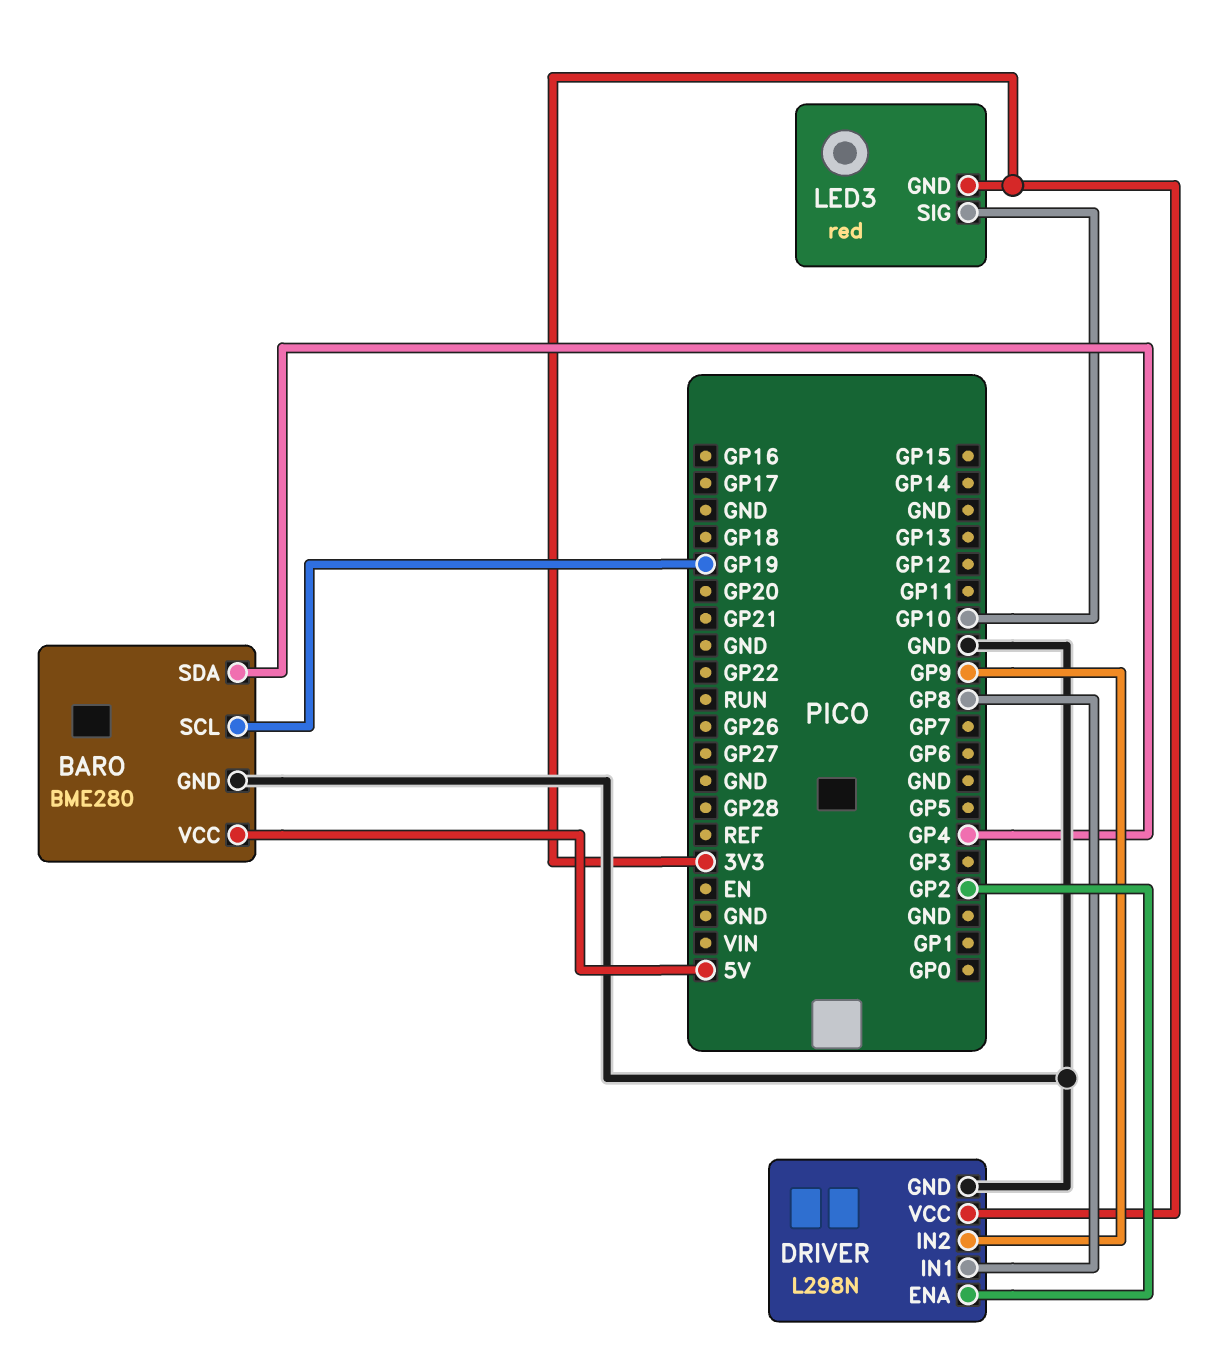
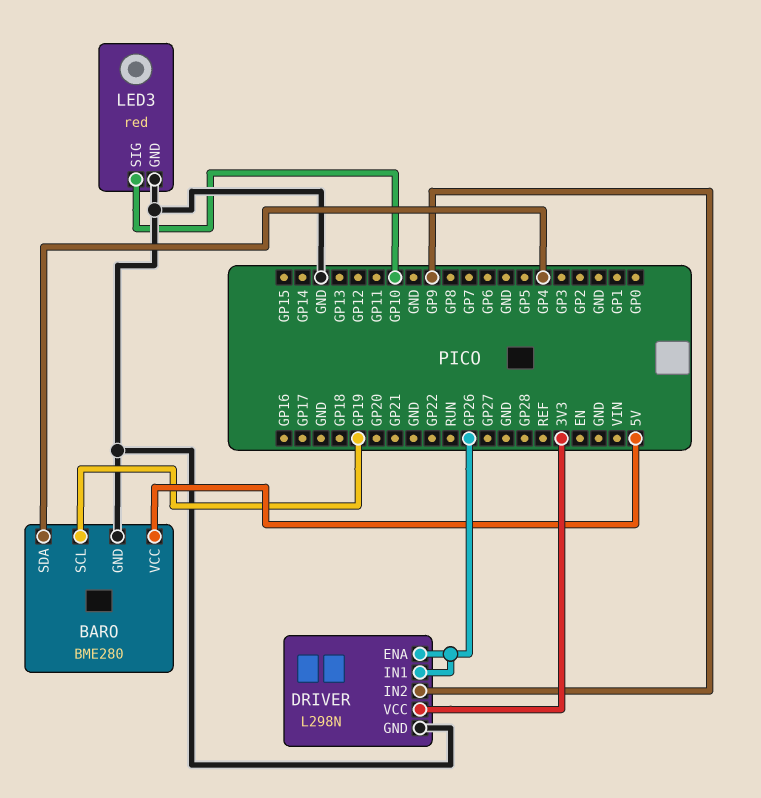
DRIVER pin ENA: GP2 -> GP26
DRIVER pin IN1: GP8 -> GP26
LED3 pin GND: 3V3 -> GND

